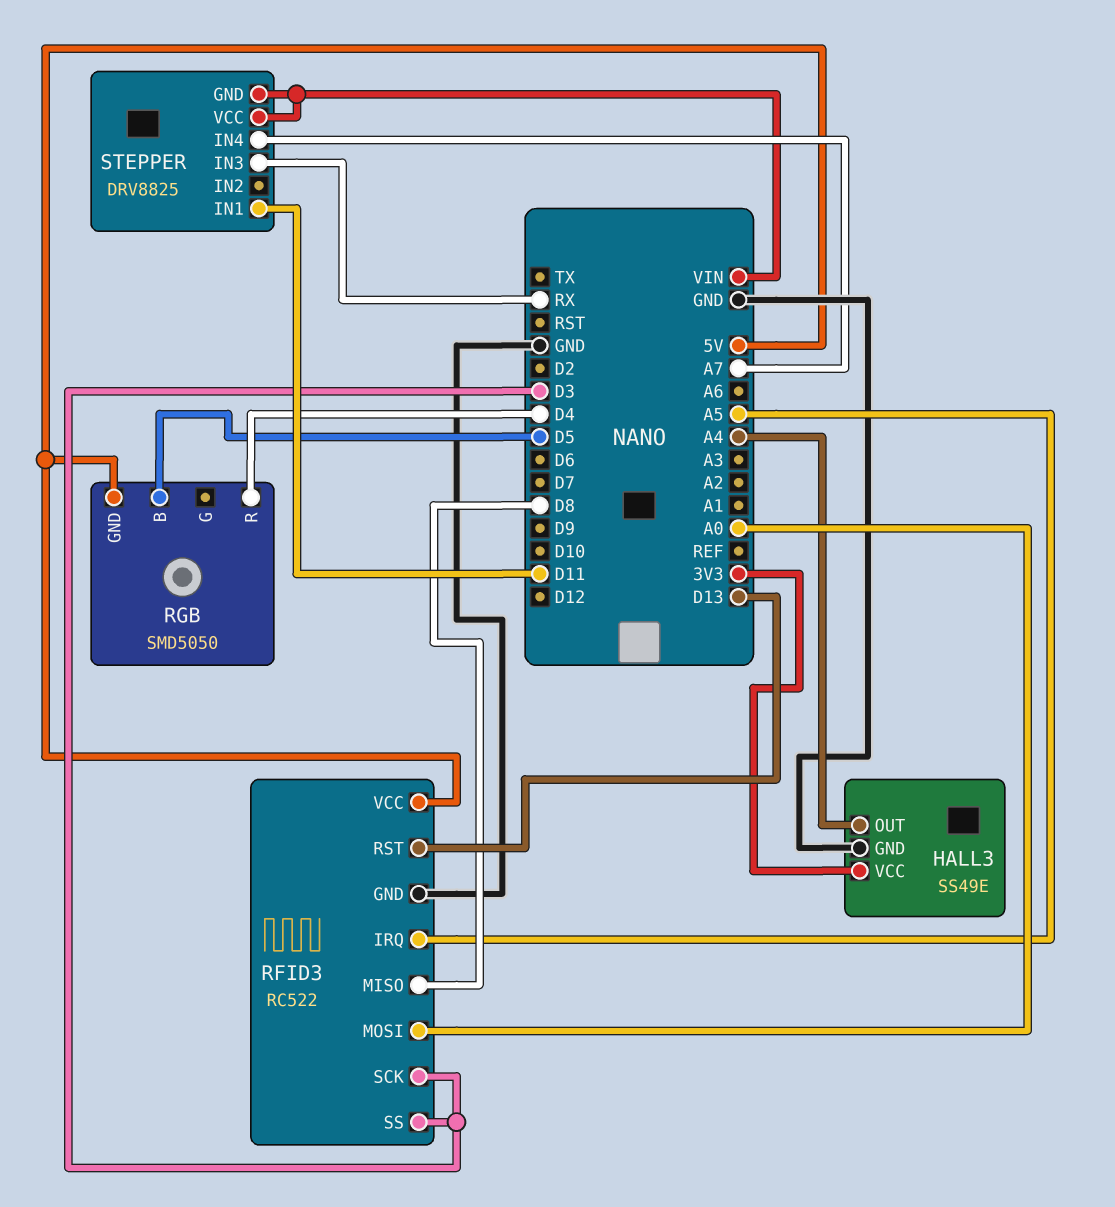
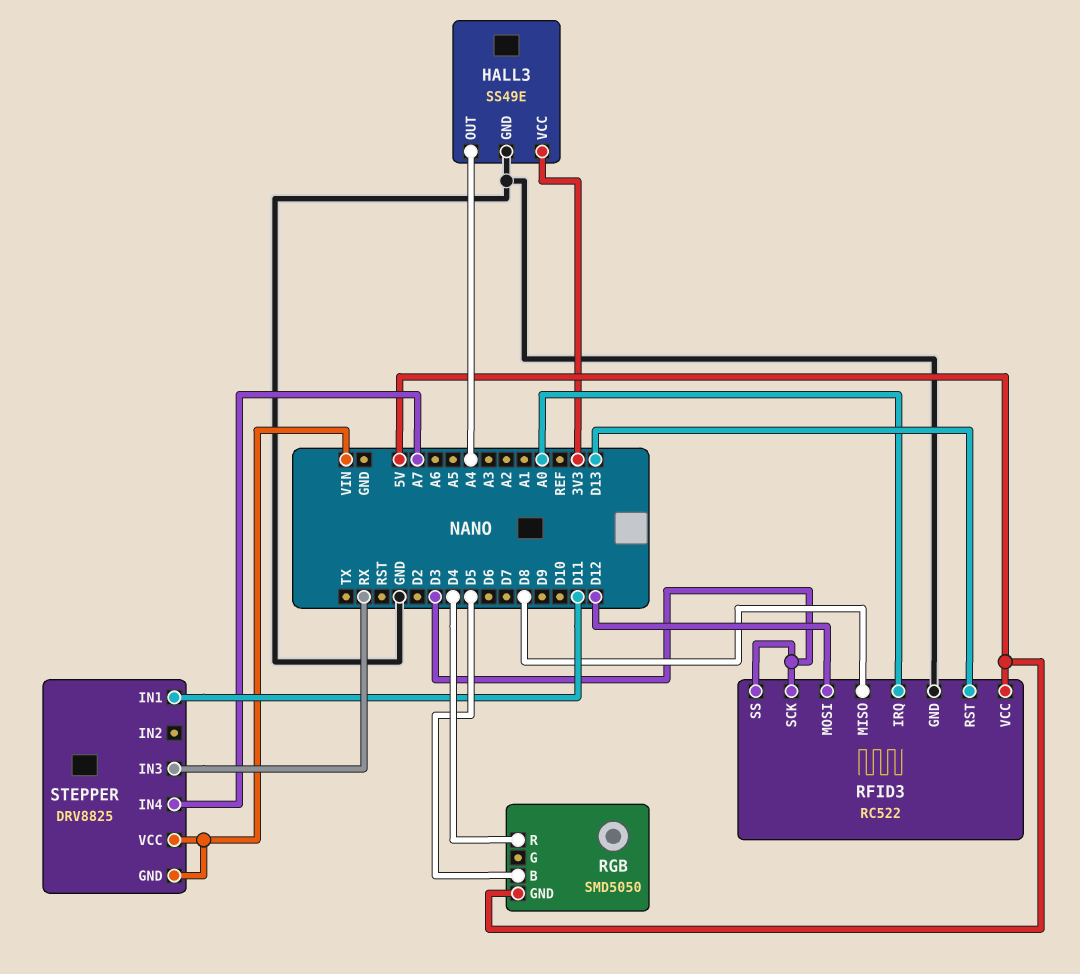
RFID3 pin IRQ: A5 -> A0
RFID3 pin MOSI: A0 -> D12

